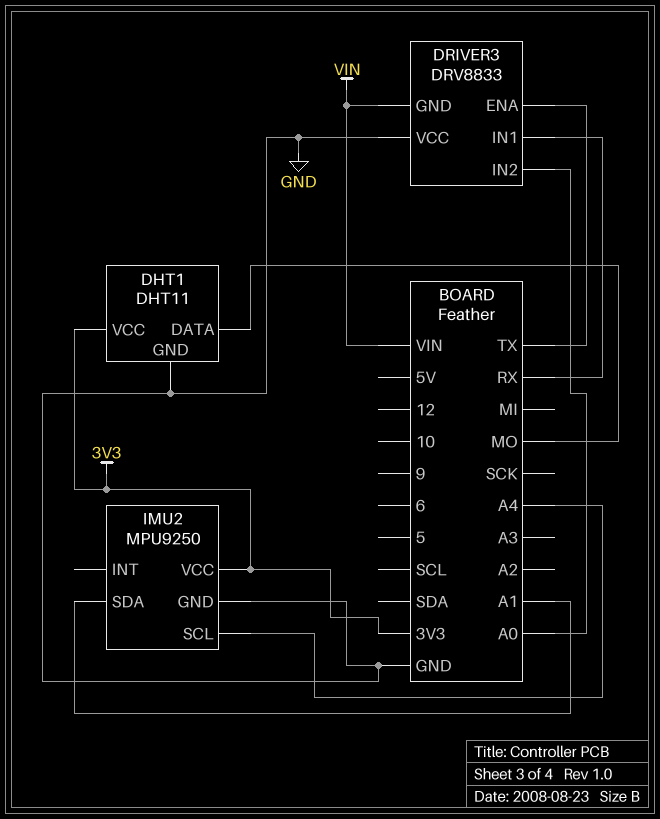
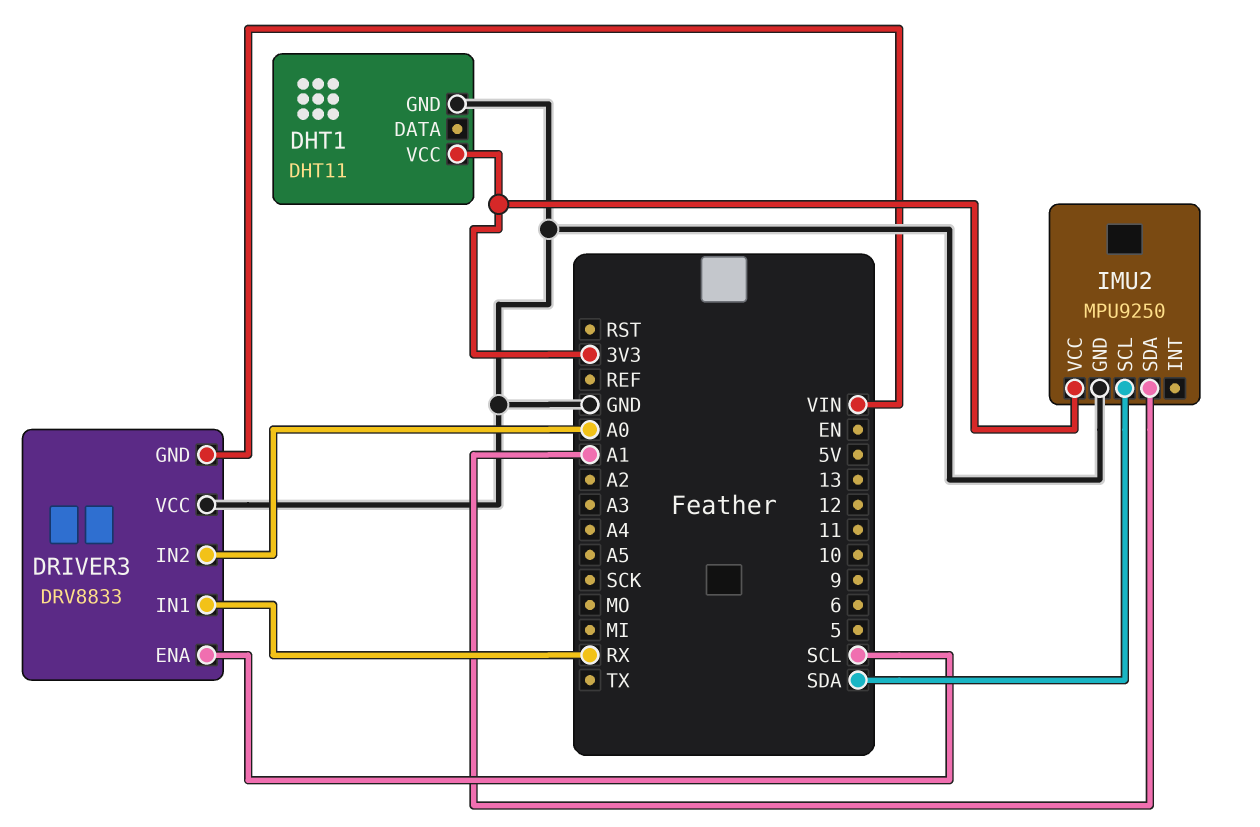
DHT1 pin DATA: MO -> none
DRIVER3 pin ENA: TX -> SCL
IMU2 pin SCL: A4 -> SDA

